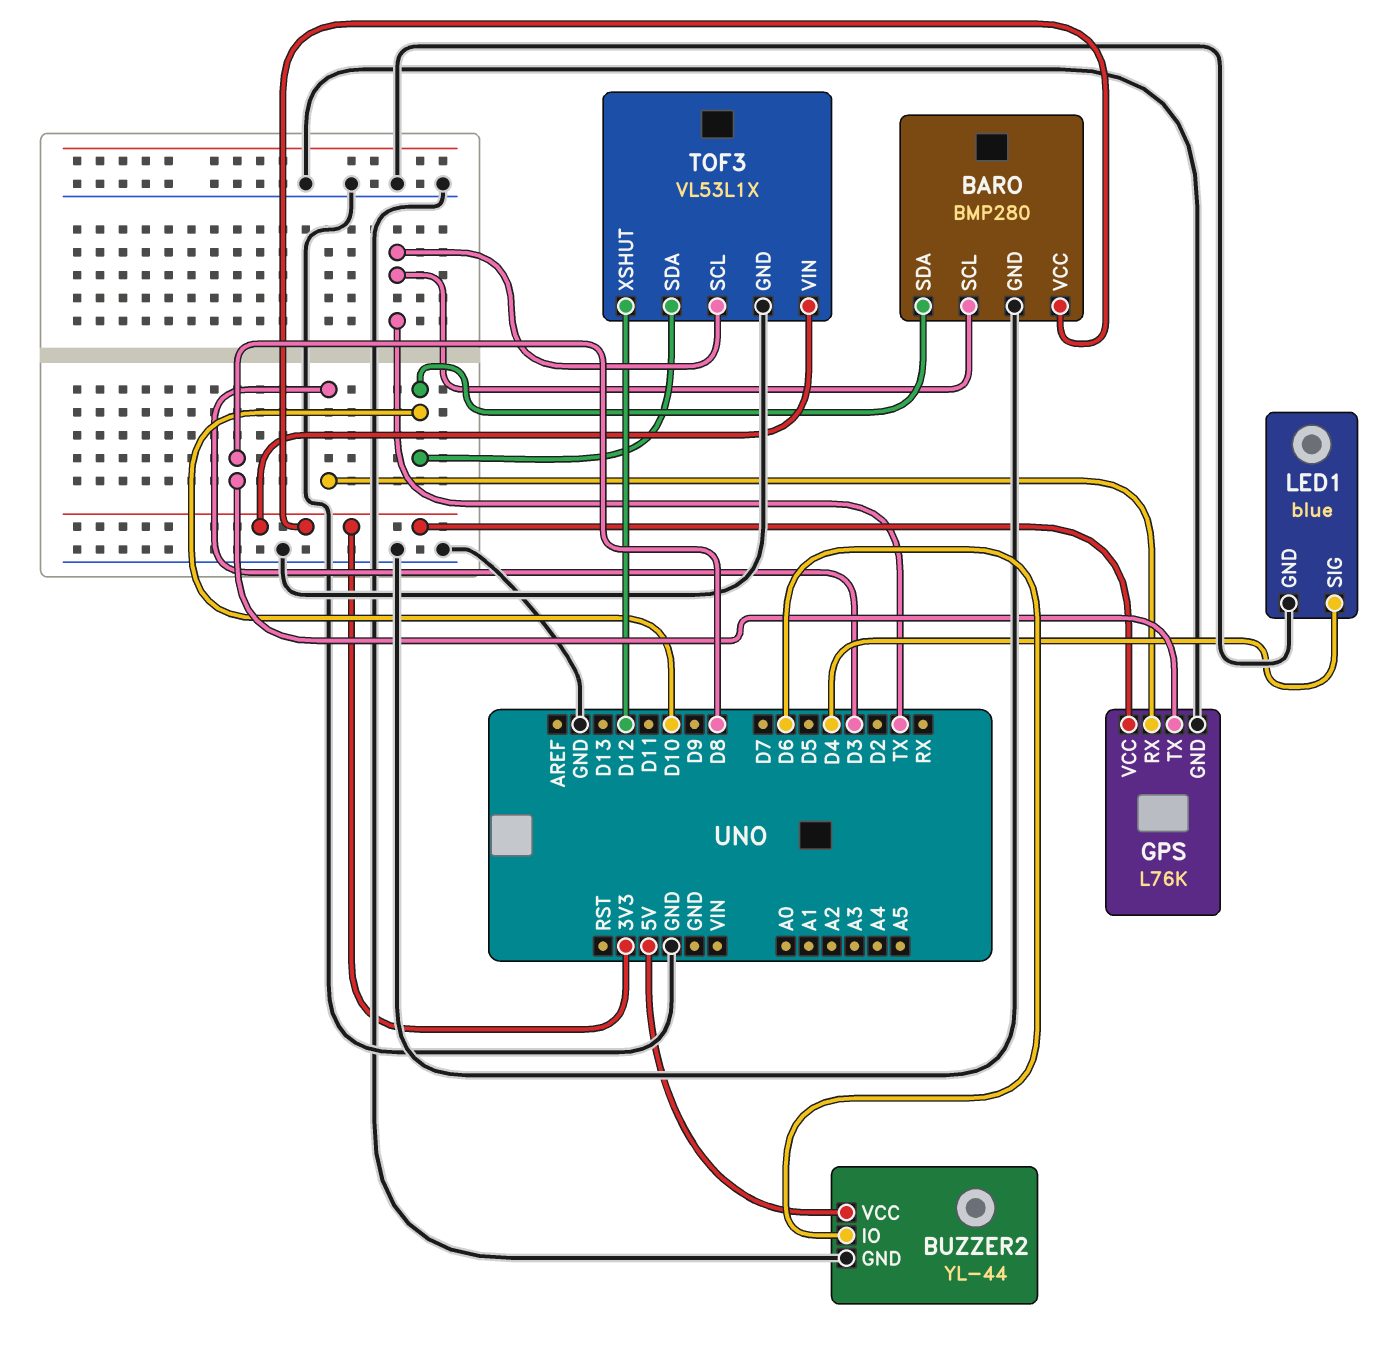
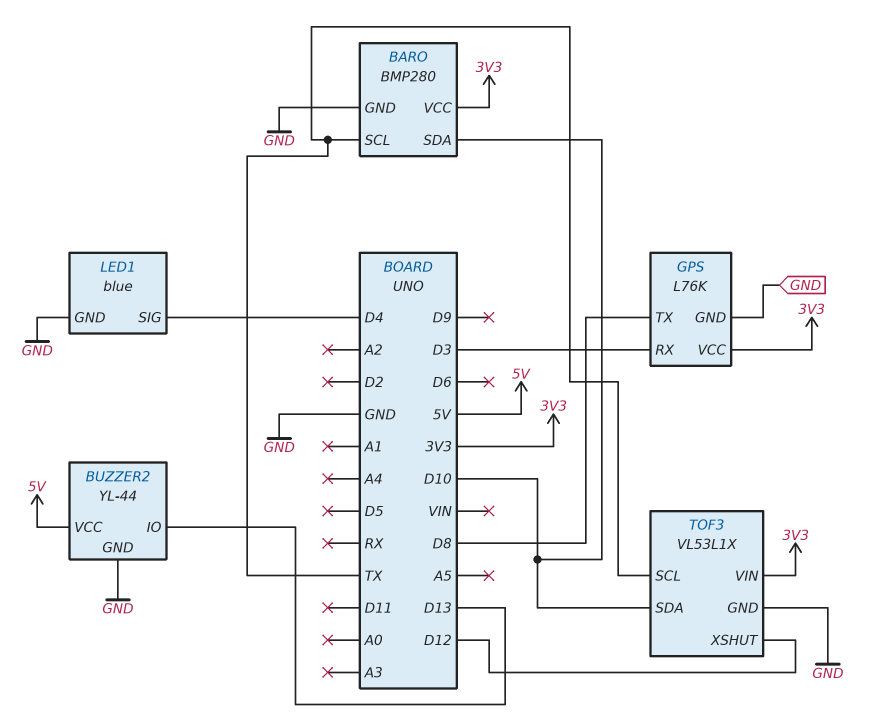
BUZZER2 pin IO: D6 -> D13

